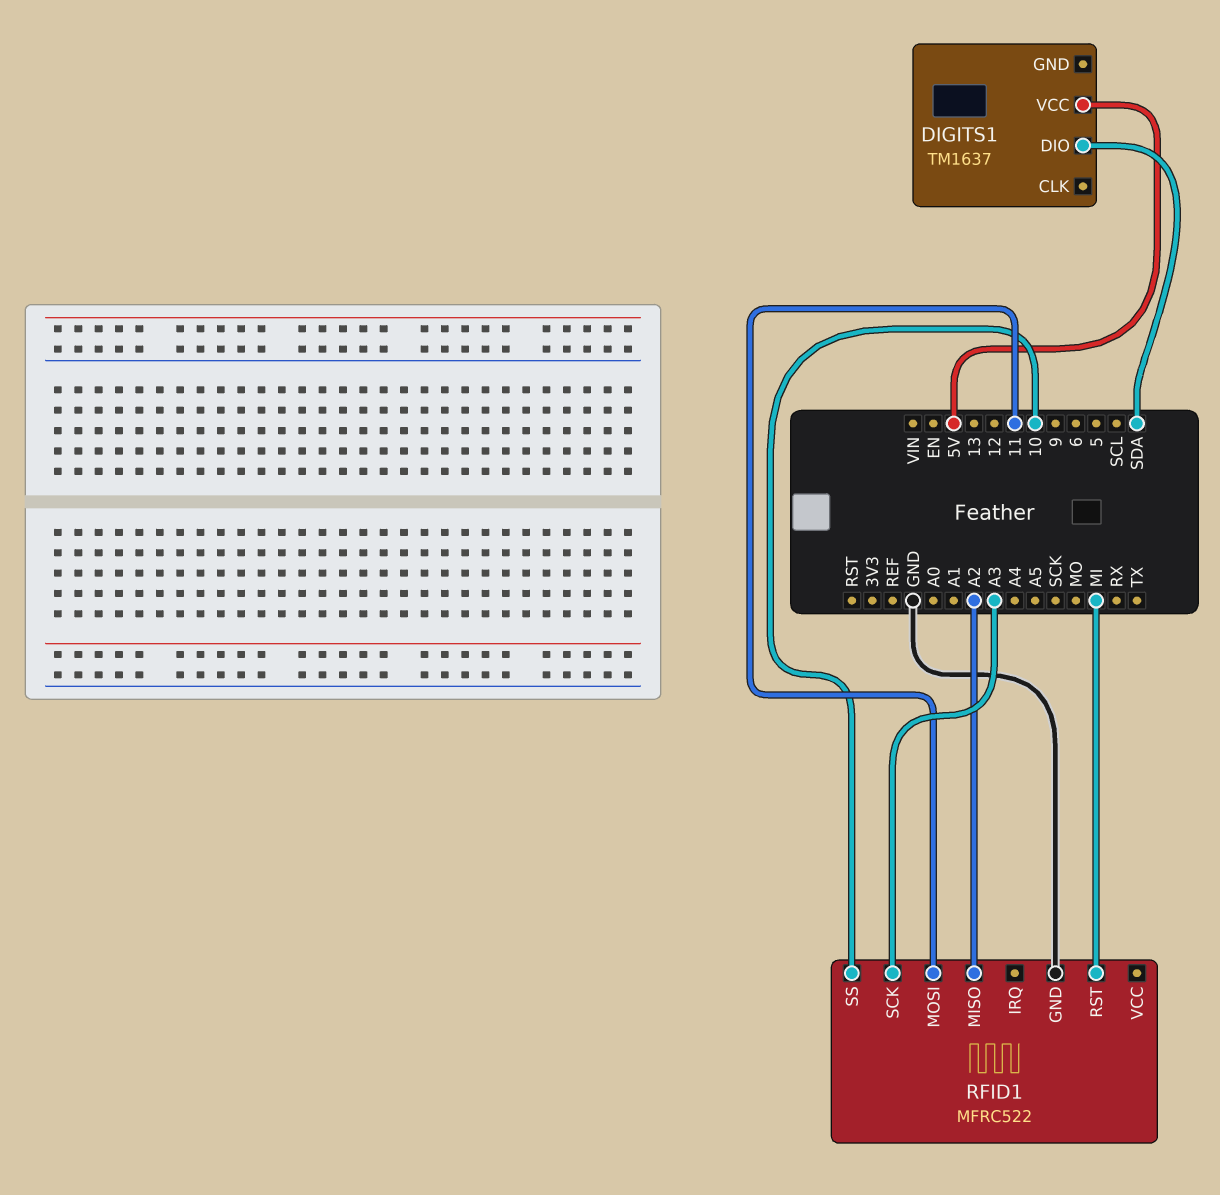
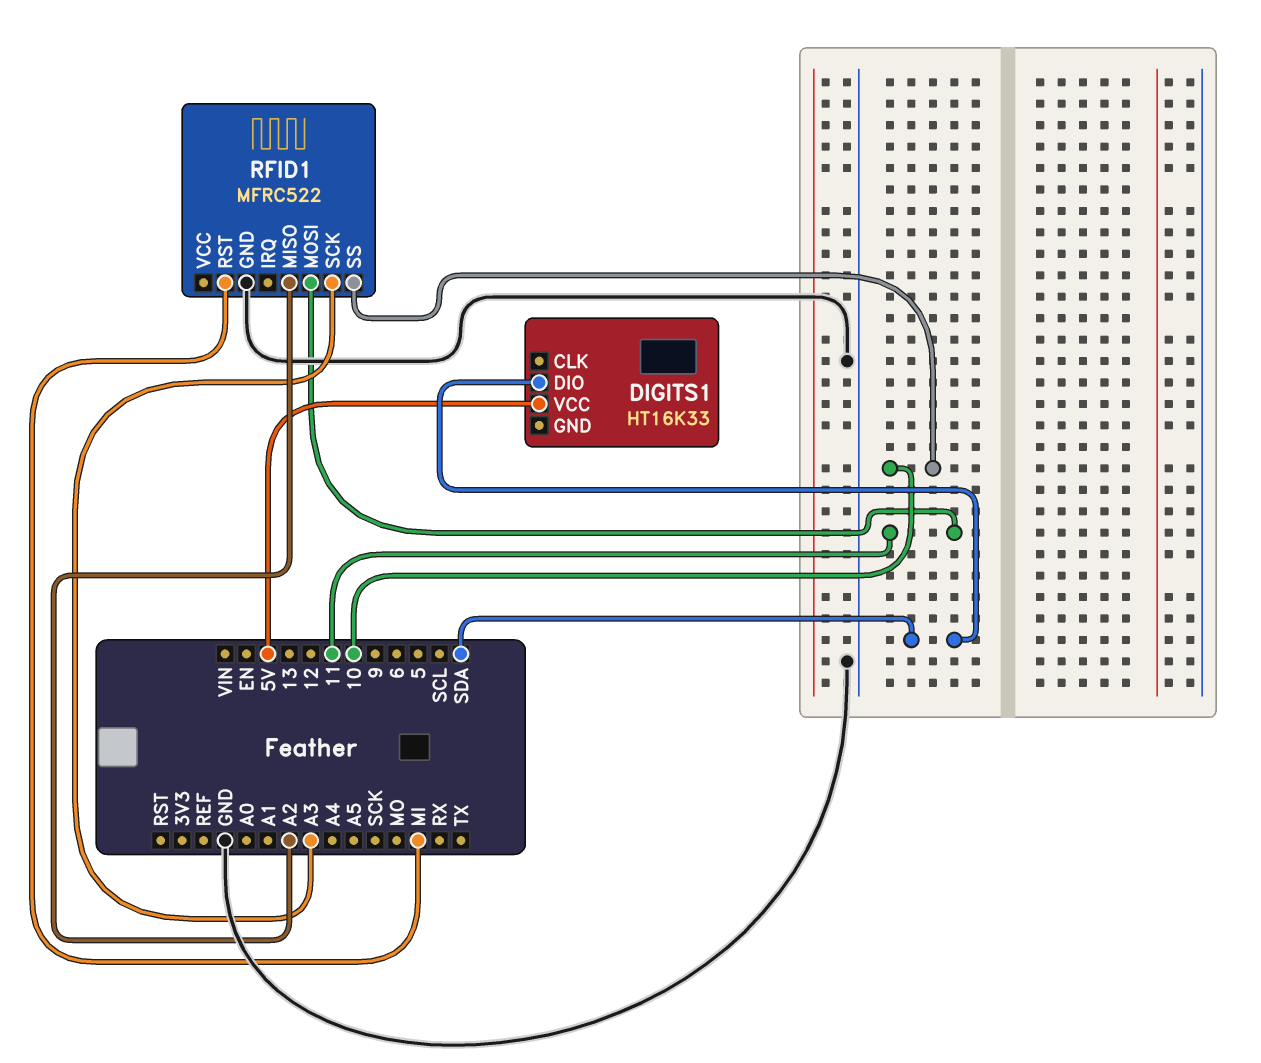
DIGITS1: TM1637 -> HT16K33

